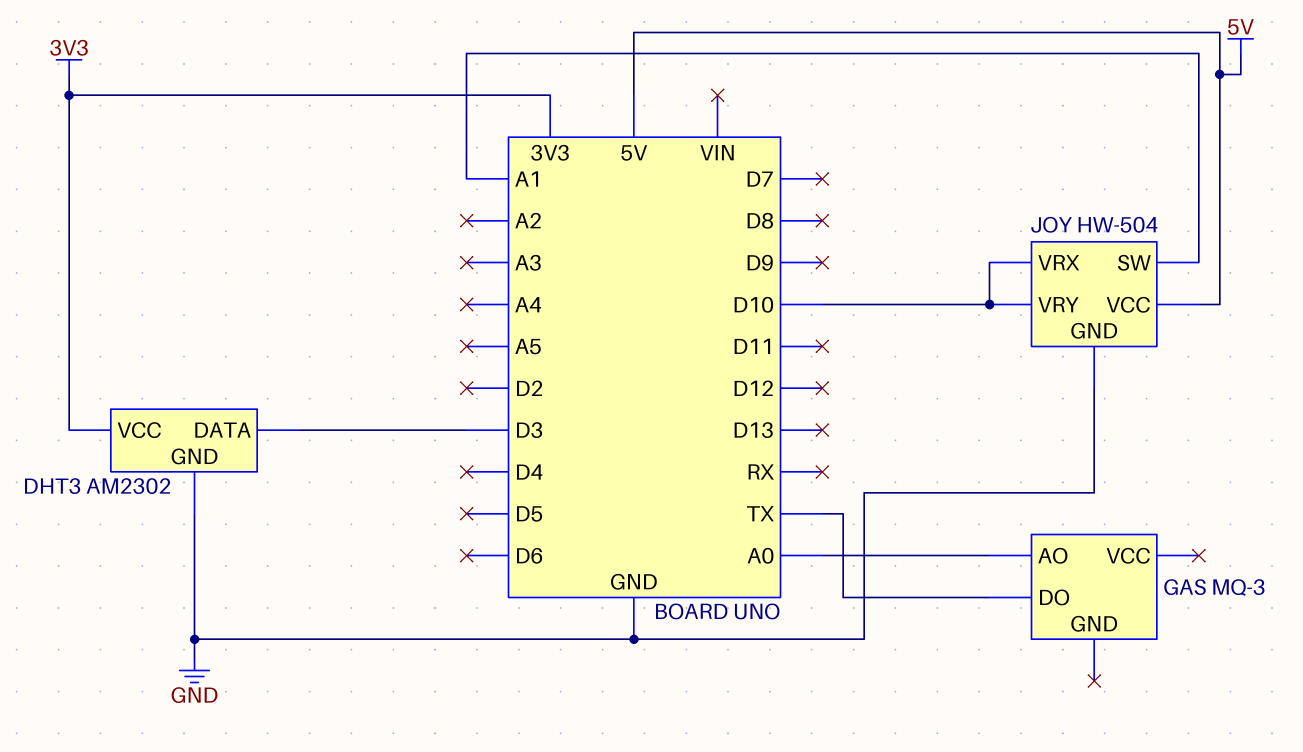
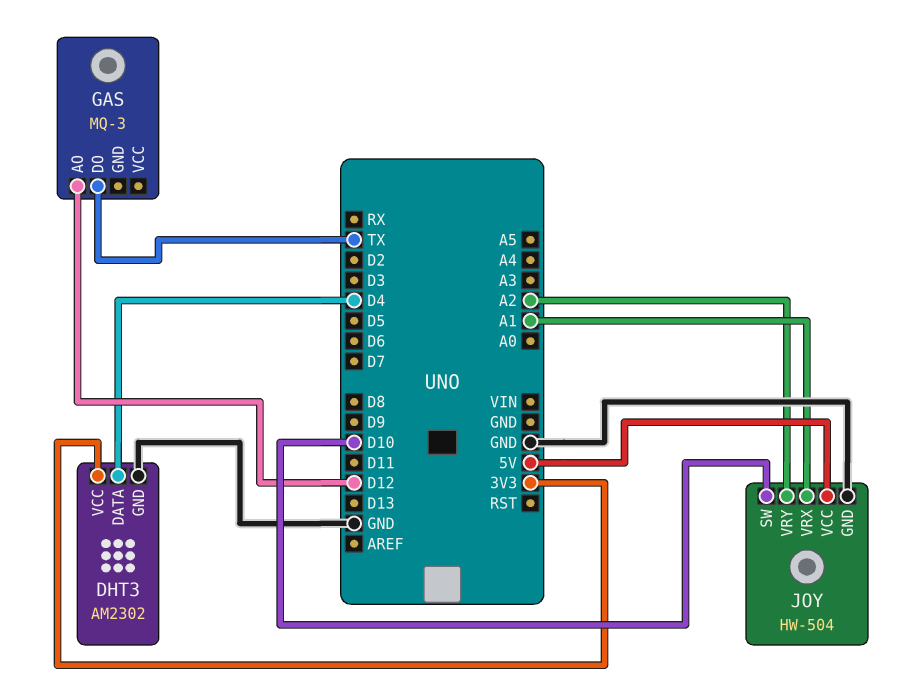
DHT3 pin DATA: D3 -> D4
GAS pin AO: A0 -> D12
JOY pin SW: A1 -> D10
JOY pin VRX: D10 -> A1
JOY pin VRY: D10 -> A2

